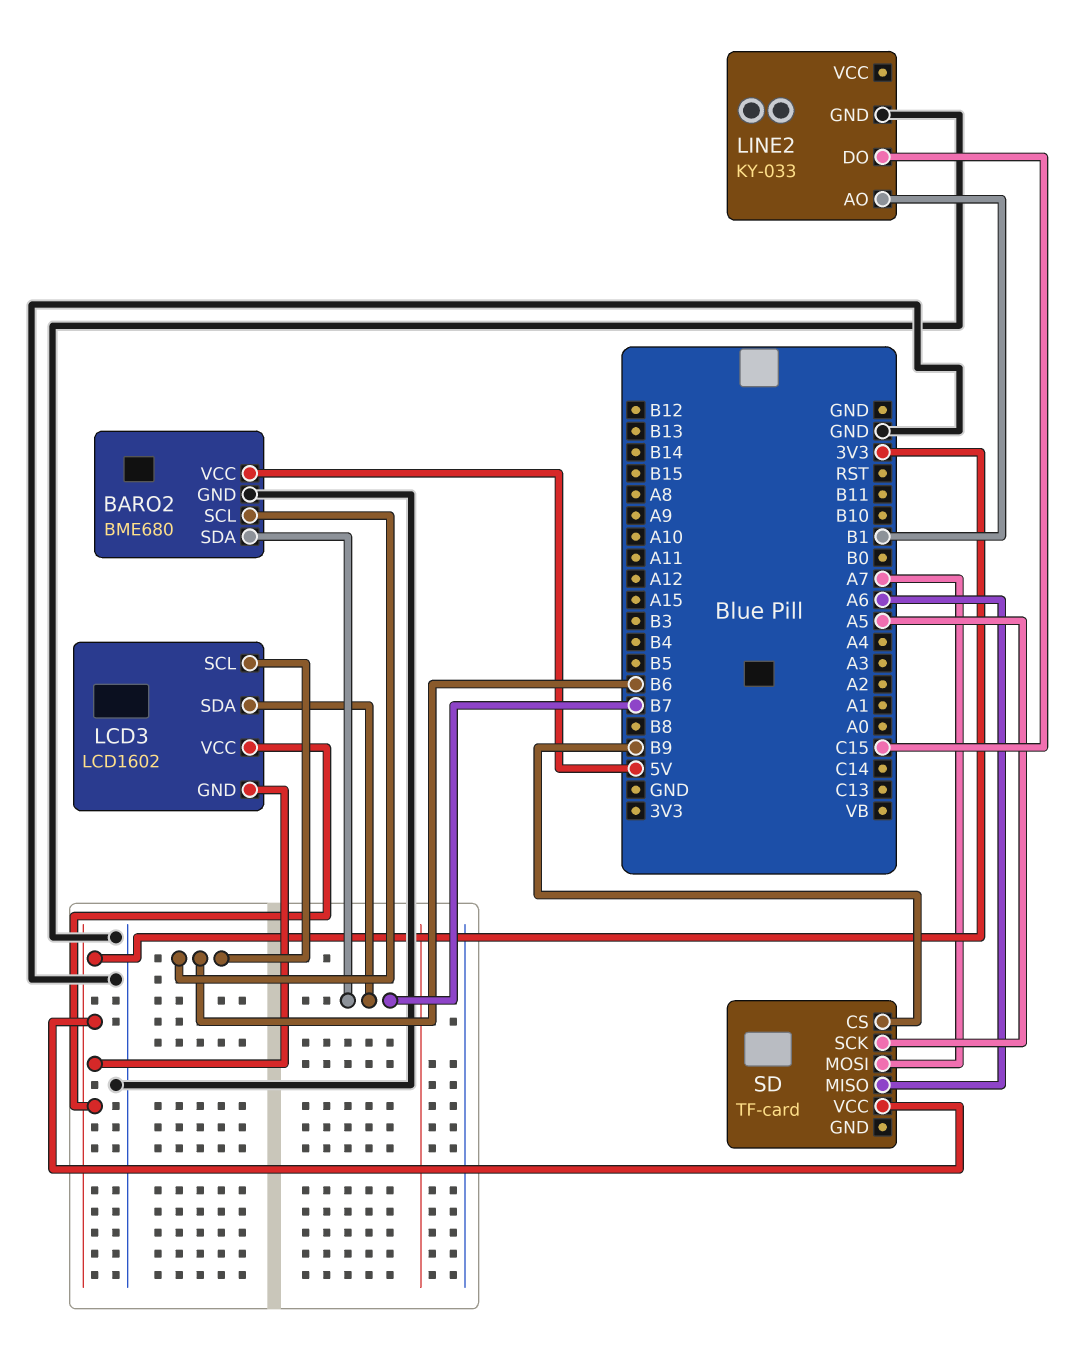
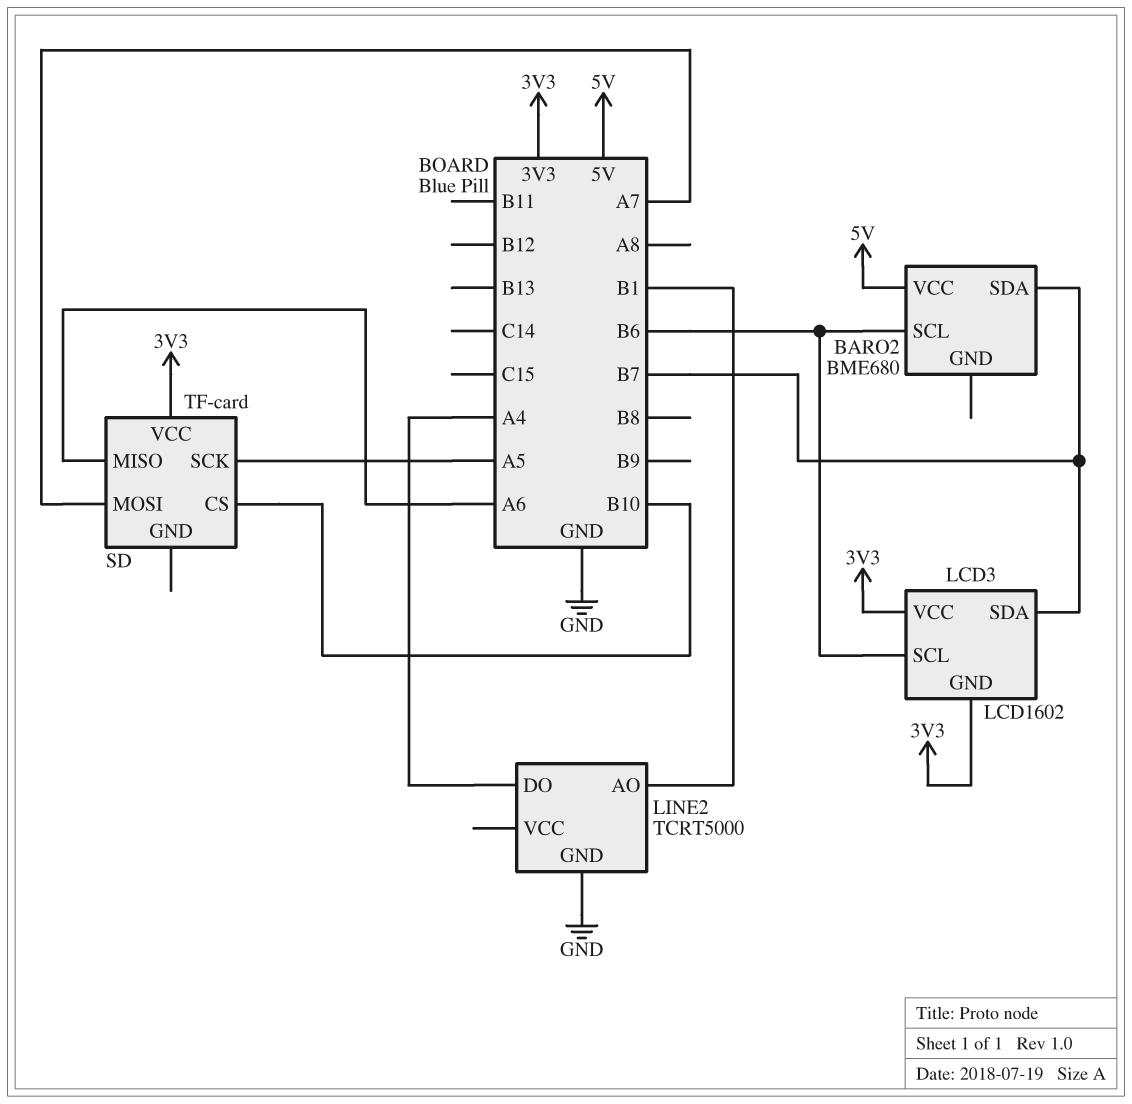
BARO2 pin GND: GND -> none
LINE2: KY-033 -> TCRT5000
LINE2 pin DO: C15 -> A4
SD pin CS: B9 -> B10

